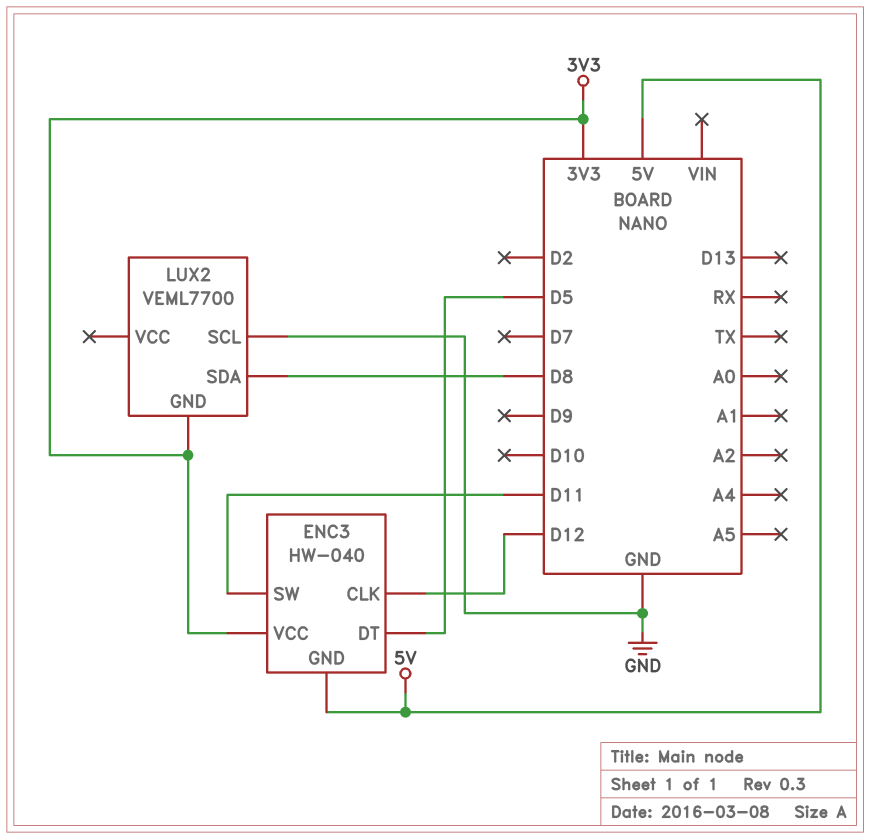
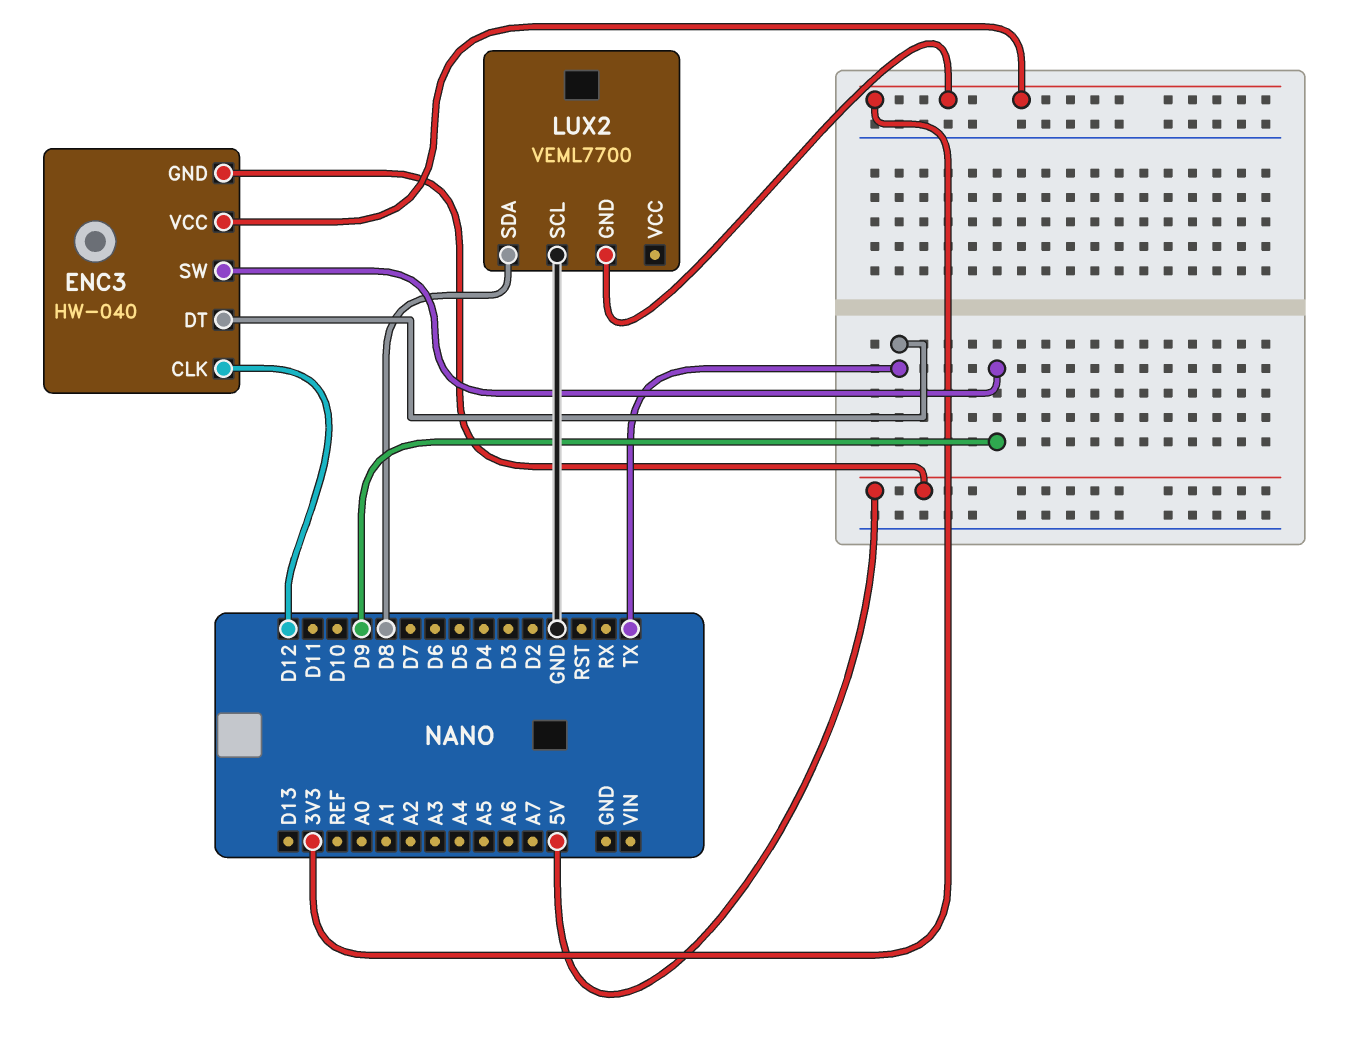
ENC3 pin DT: D5 -> TX
ENC3 pin SW: D11 -> D9

